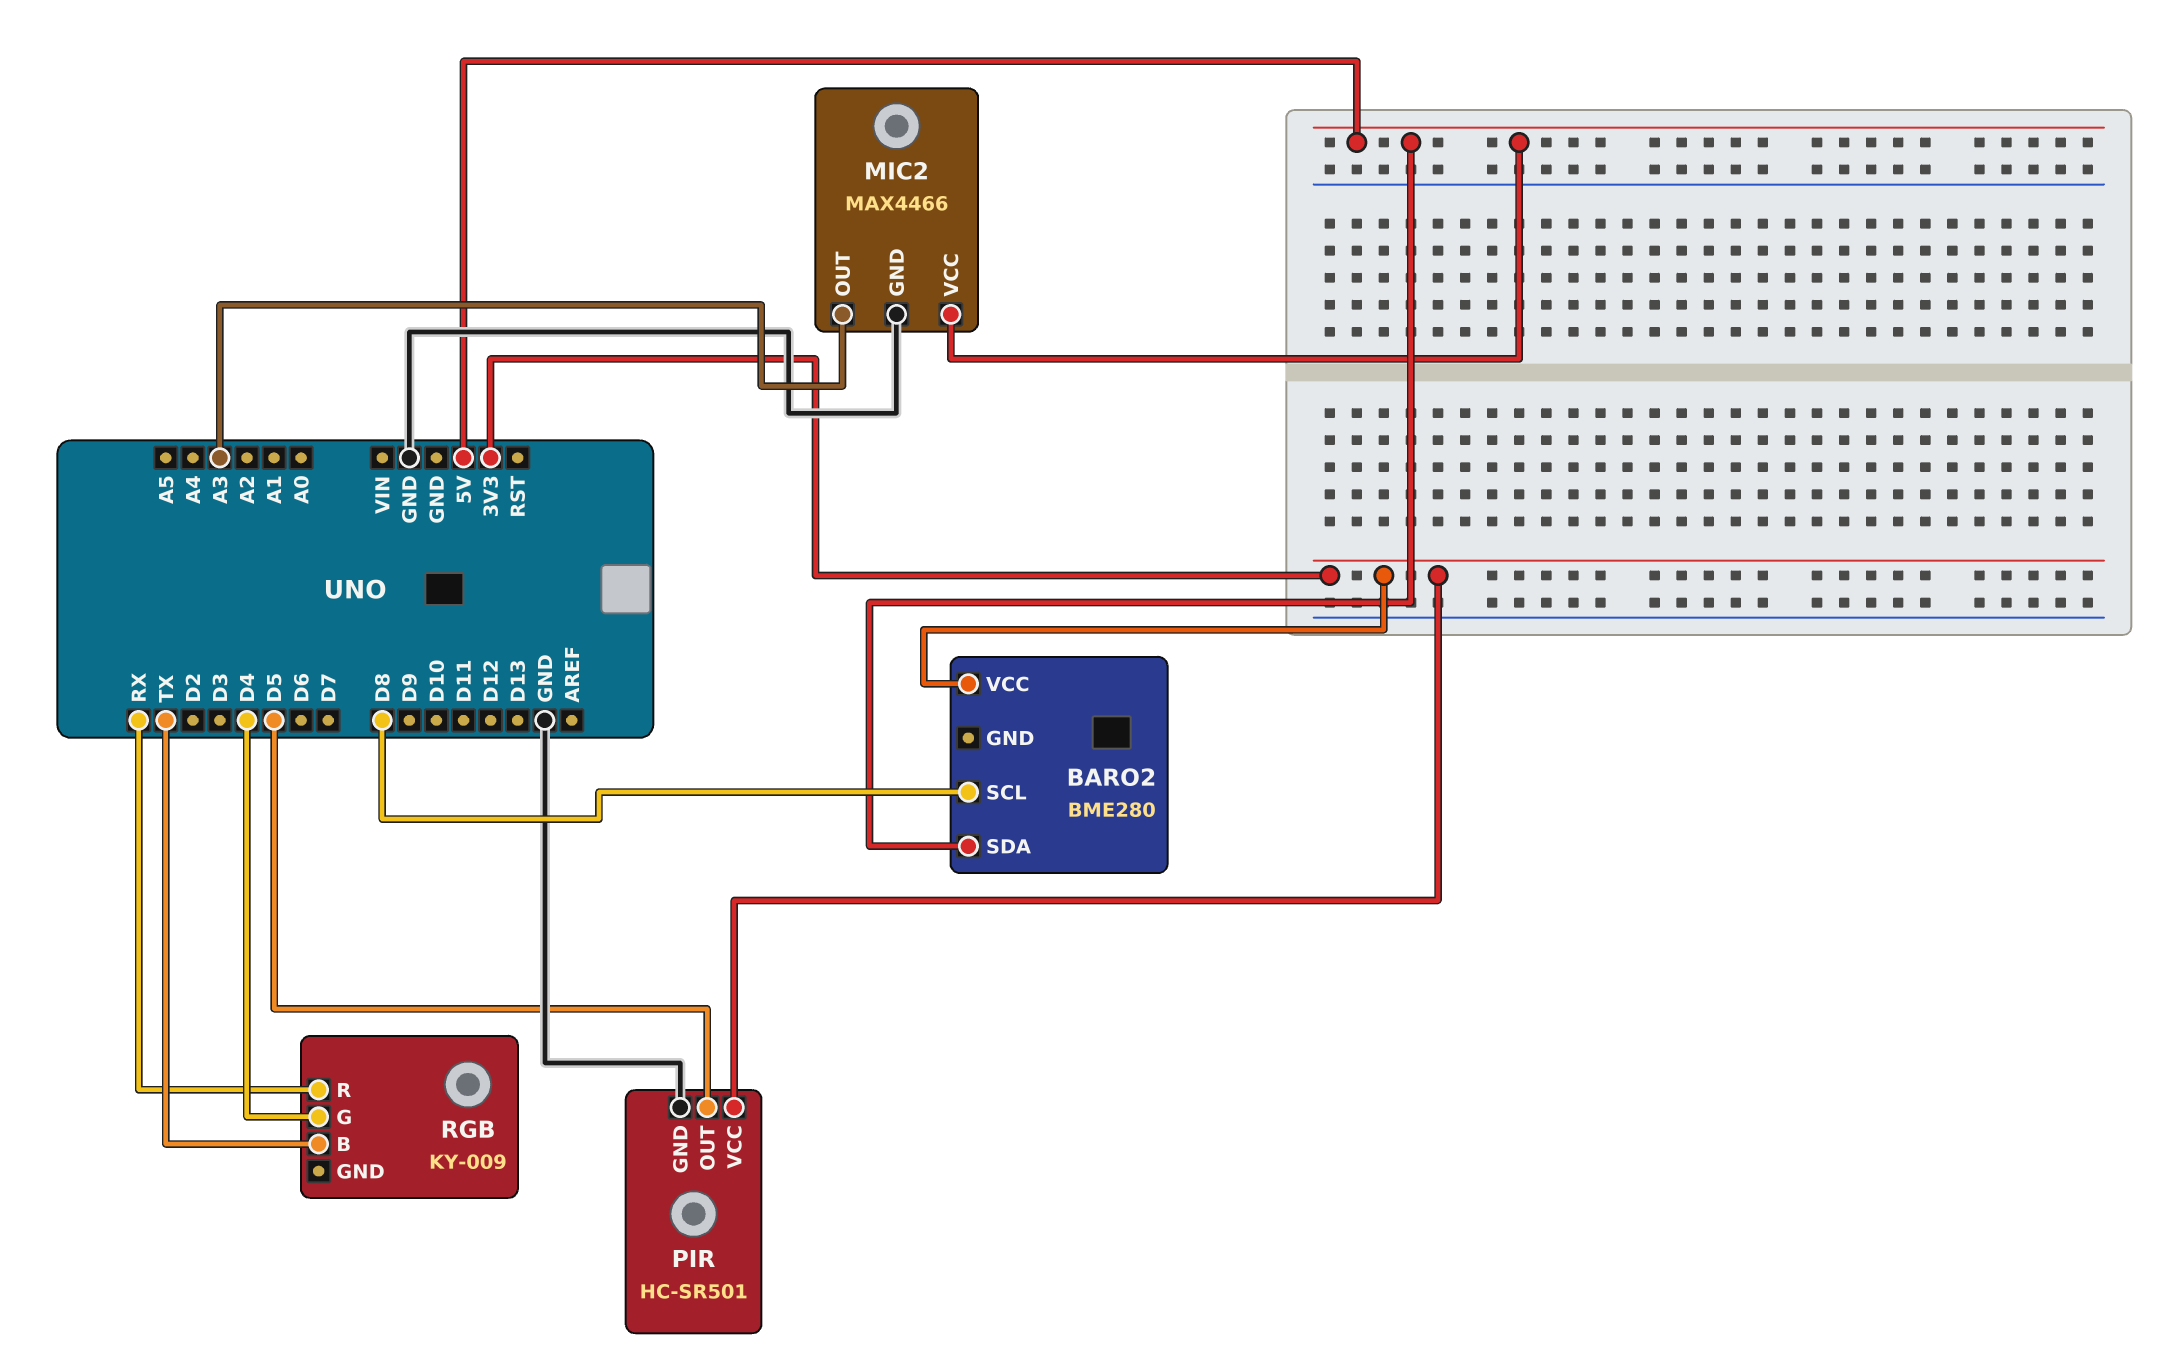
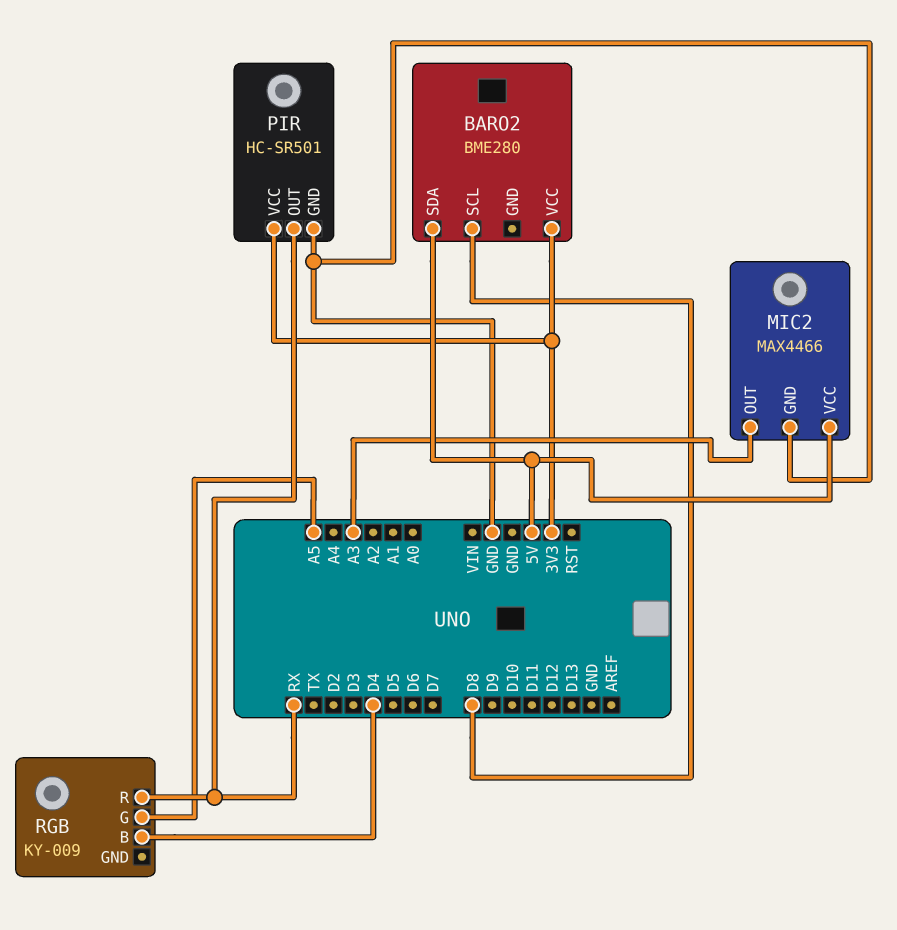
PIR pin OUT: D5 -> RX
RGB pin B: TX -> D4
RGB pin G: D4 -> A5

